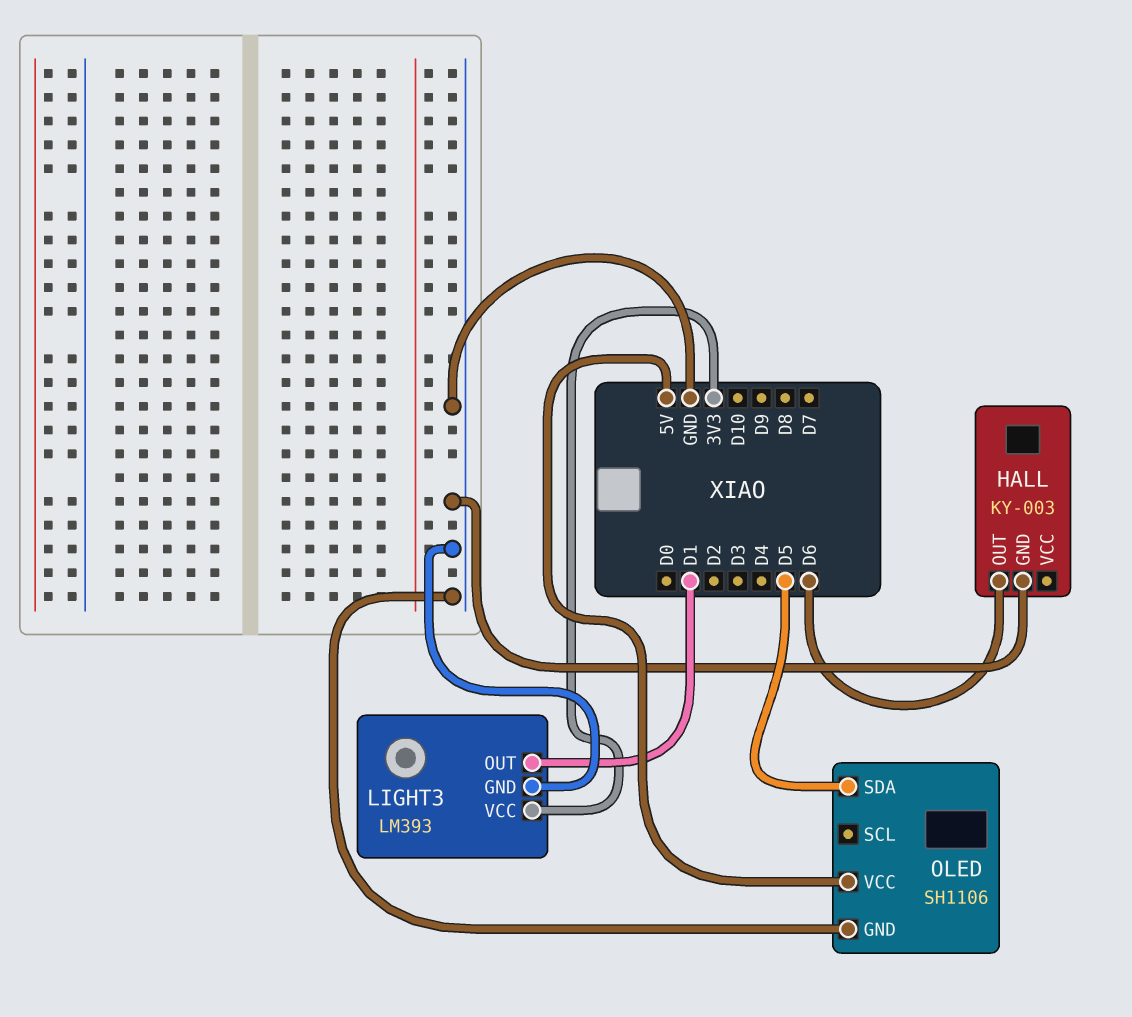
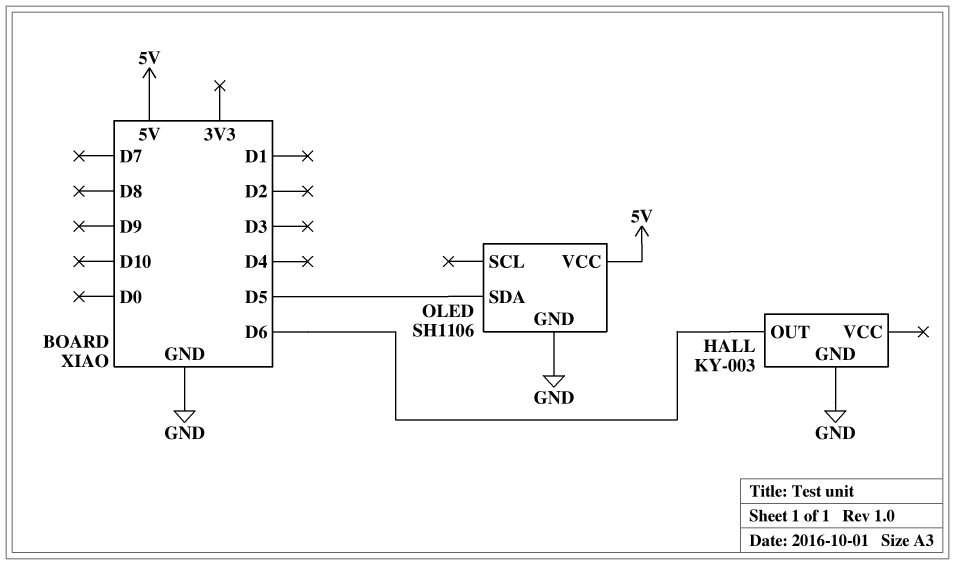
LIGHT3: LM393 -> none
LIGHT3 pin GND: GND -> none
LIGHT3 pin OUT: D1 -> none
LIGHT3 pin VCC: 3V3 -> none

